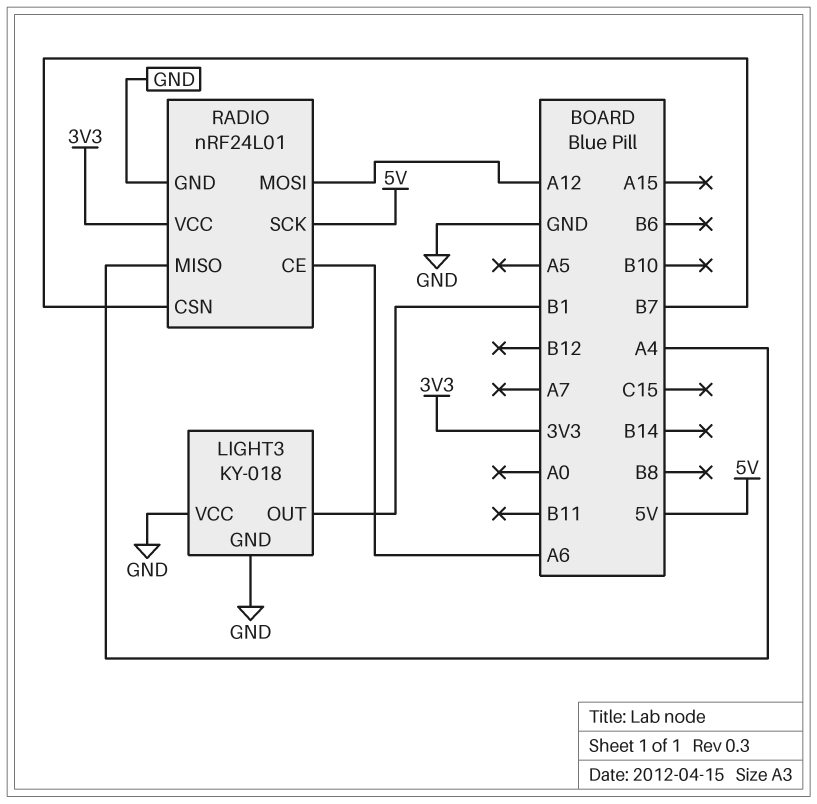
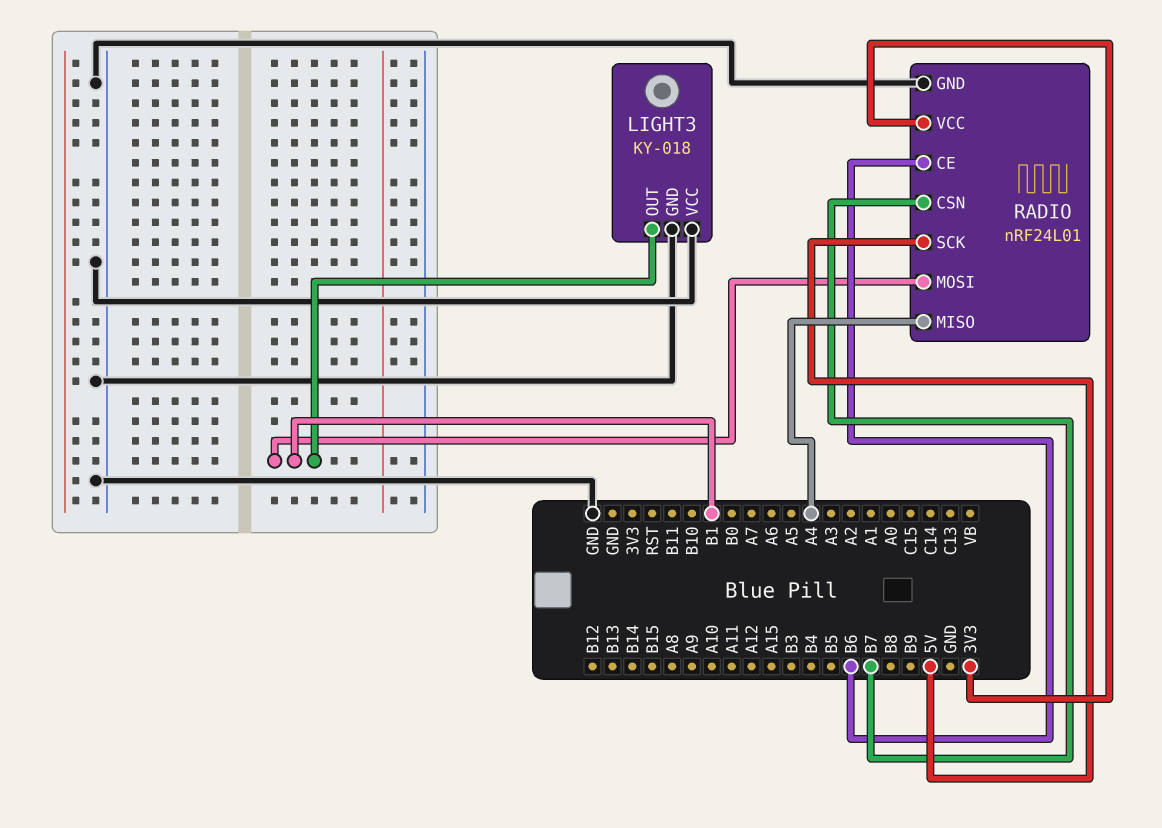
RADIO pin CE: A6 -> B6
RADIO pin MOSI: A12 -> B1

